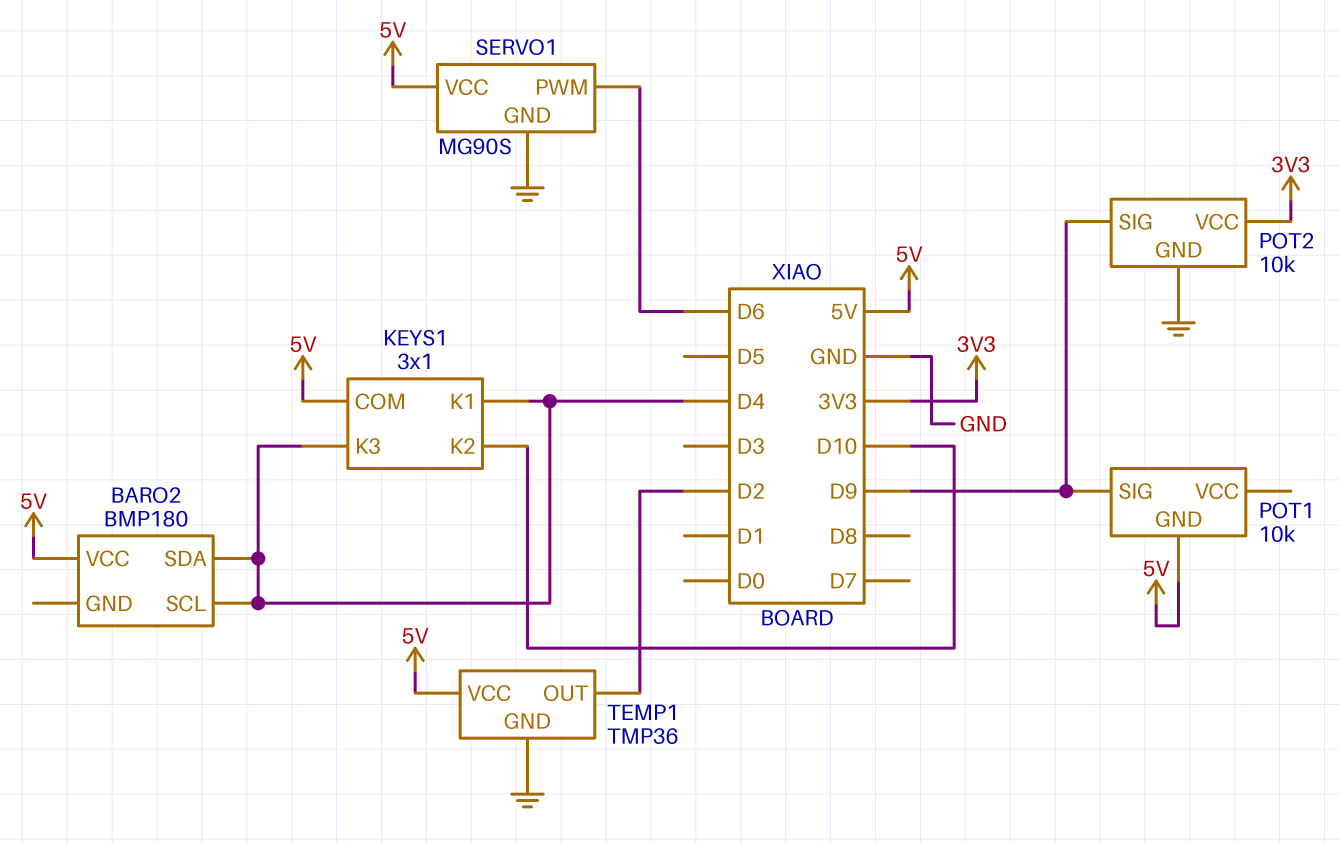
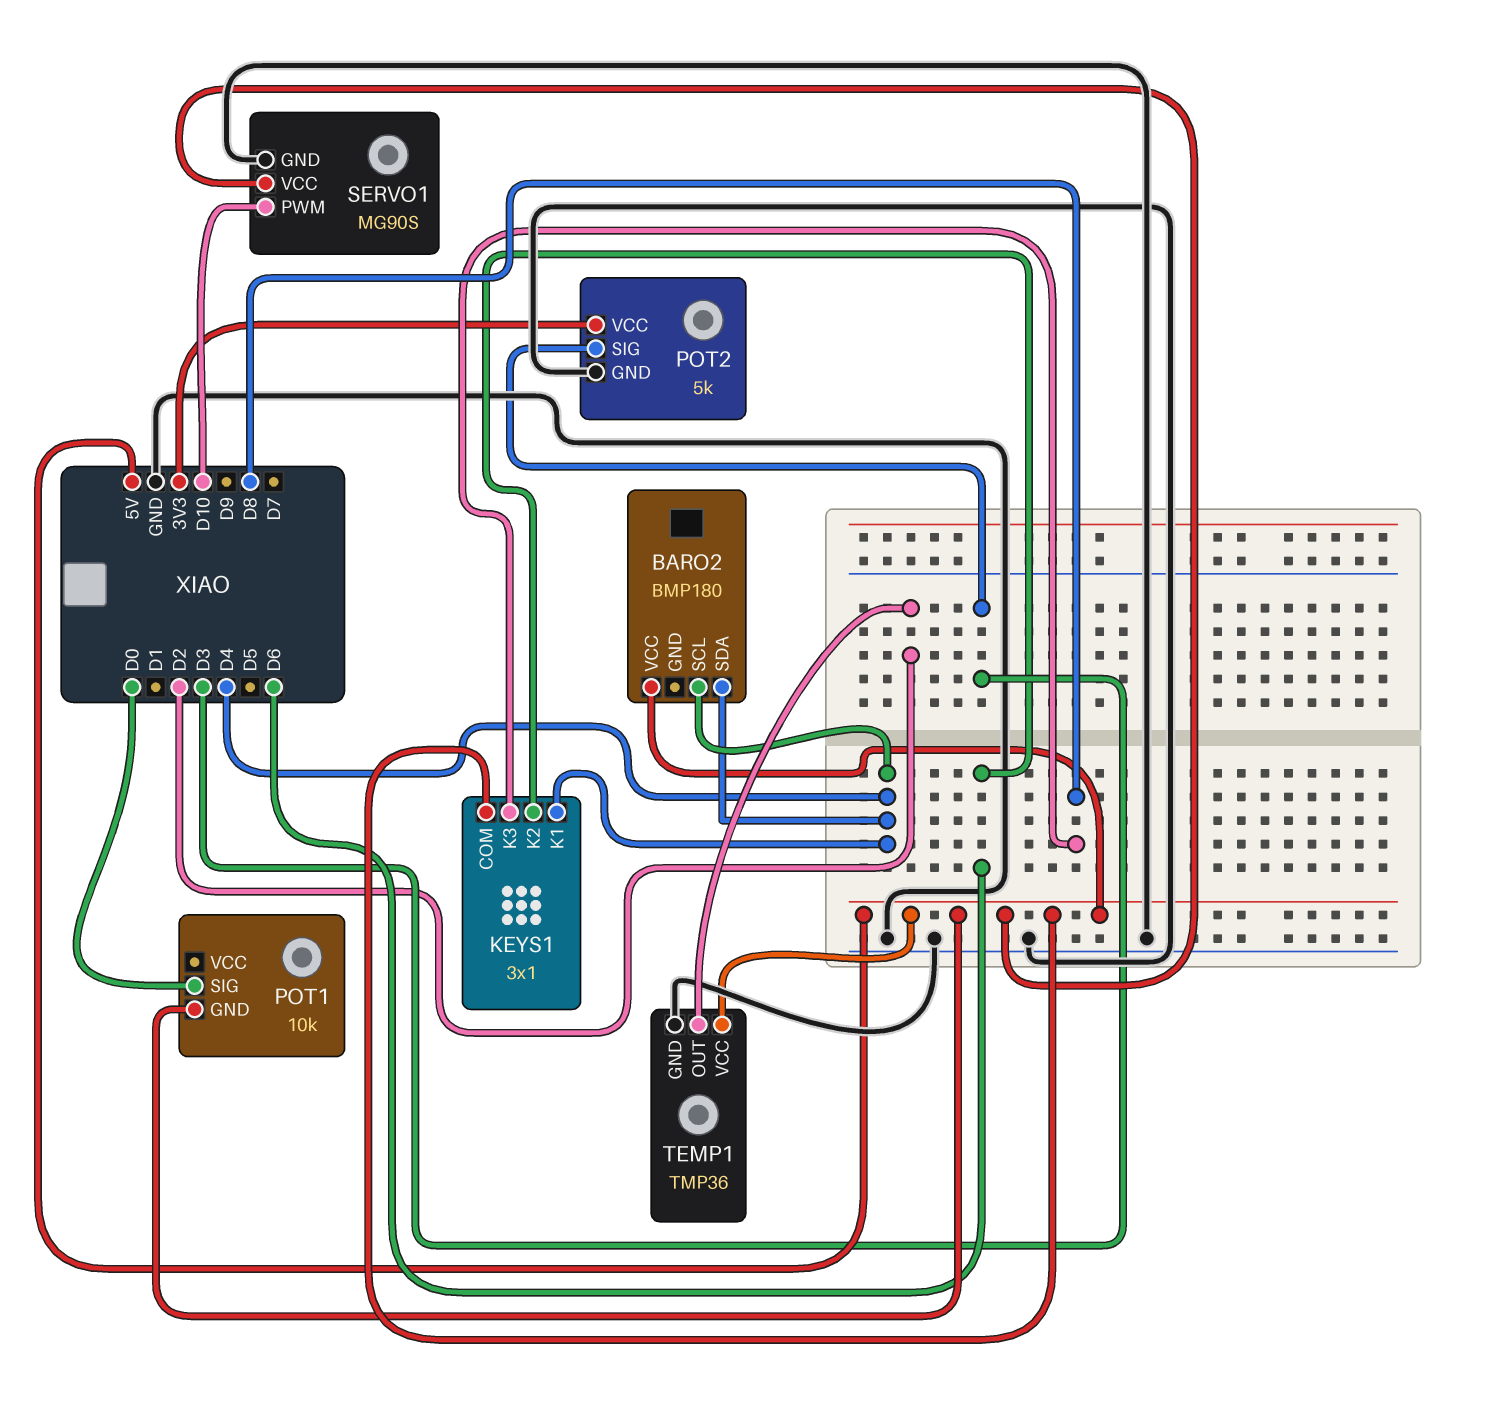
KEYS1 pin K2: D10 -> D6
KEYS1 pin K3: D4 -> D8
POT1 pin SIG: D9 -> D0
POT2: 10k -> 5k
POT2 pin SIG: D9 -> D3
SERVO1 pin PWM: D6 -> D10

